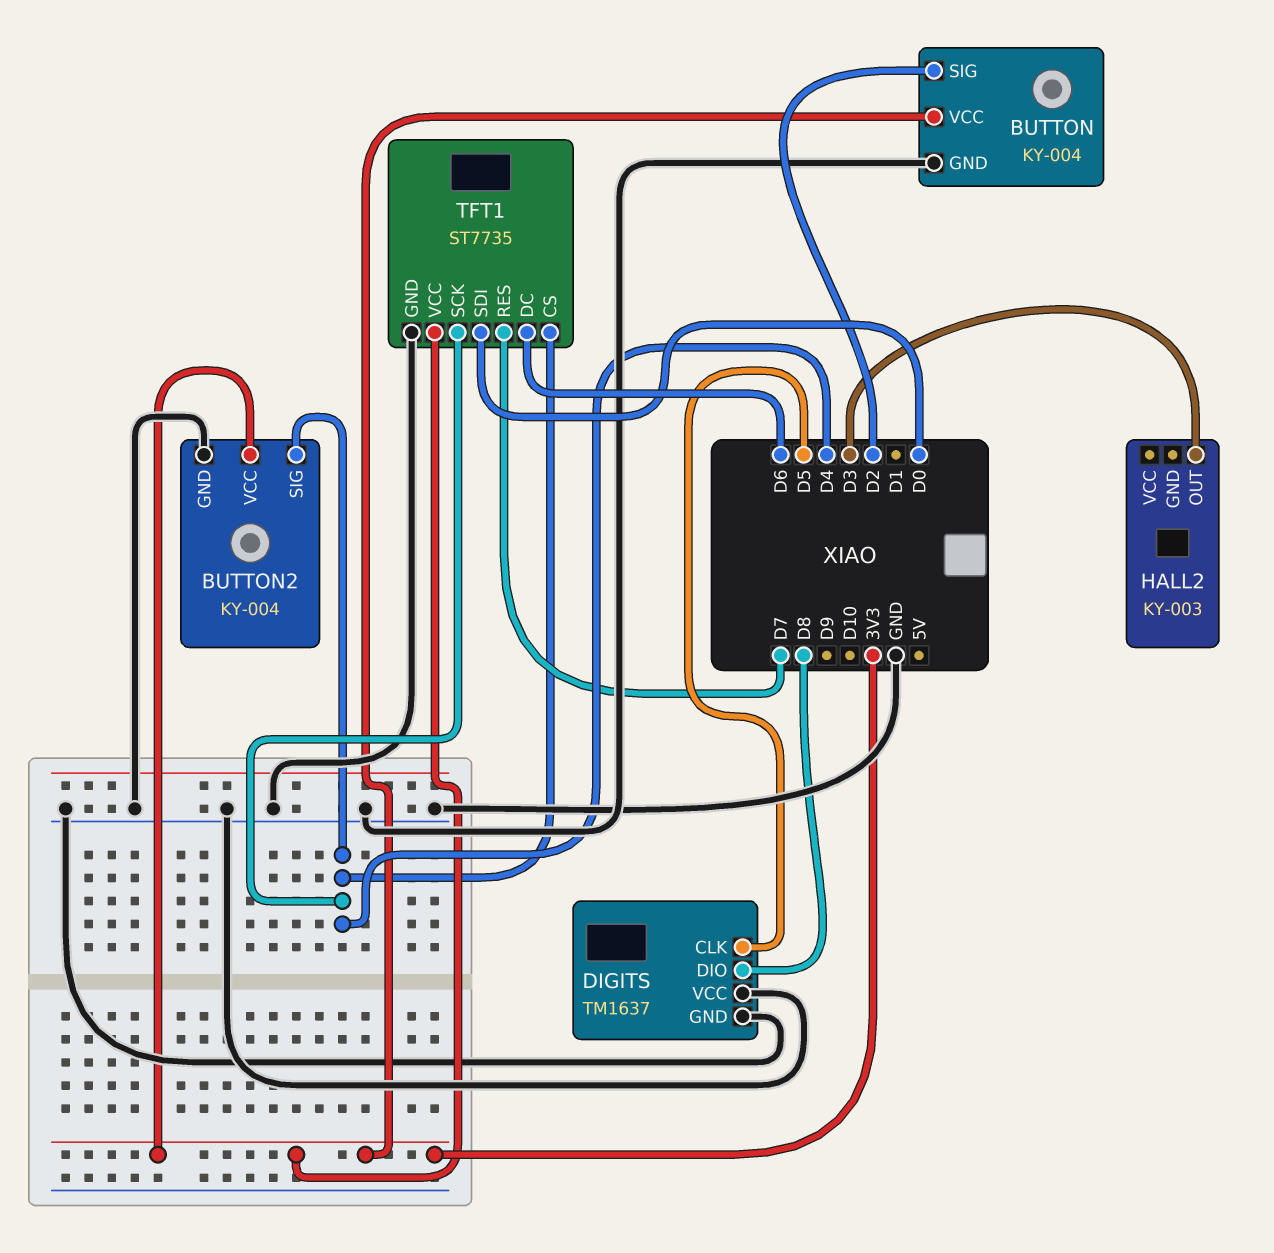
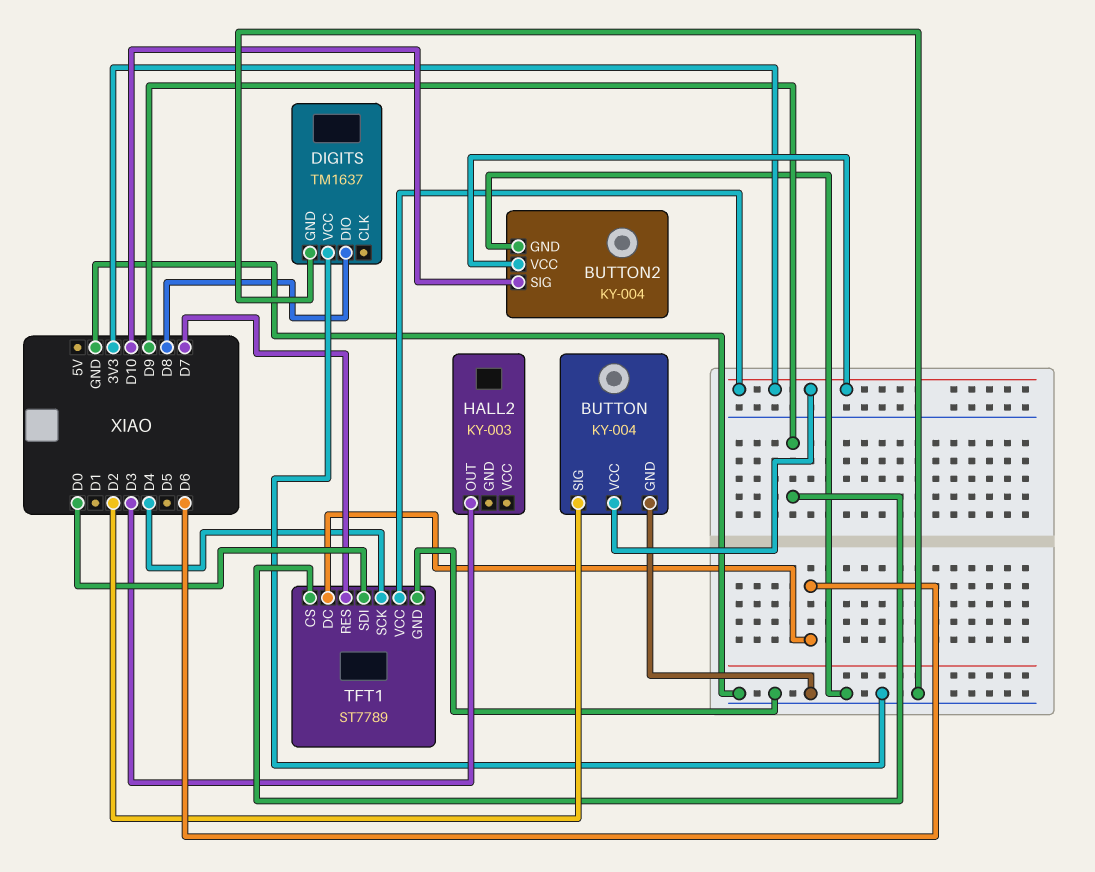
BUTTON2 pin SIG: D4 -> D10
DIGITS pin CLK: D5 -> none
TFT1: ST7735 -> ST7789
TFT1 pin CS: D4 -> D9

